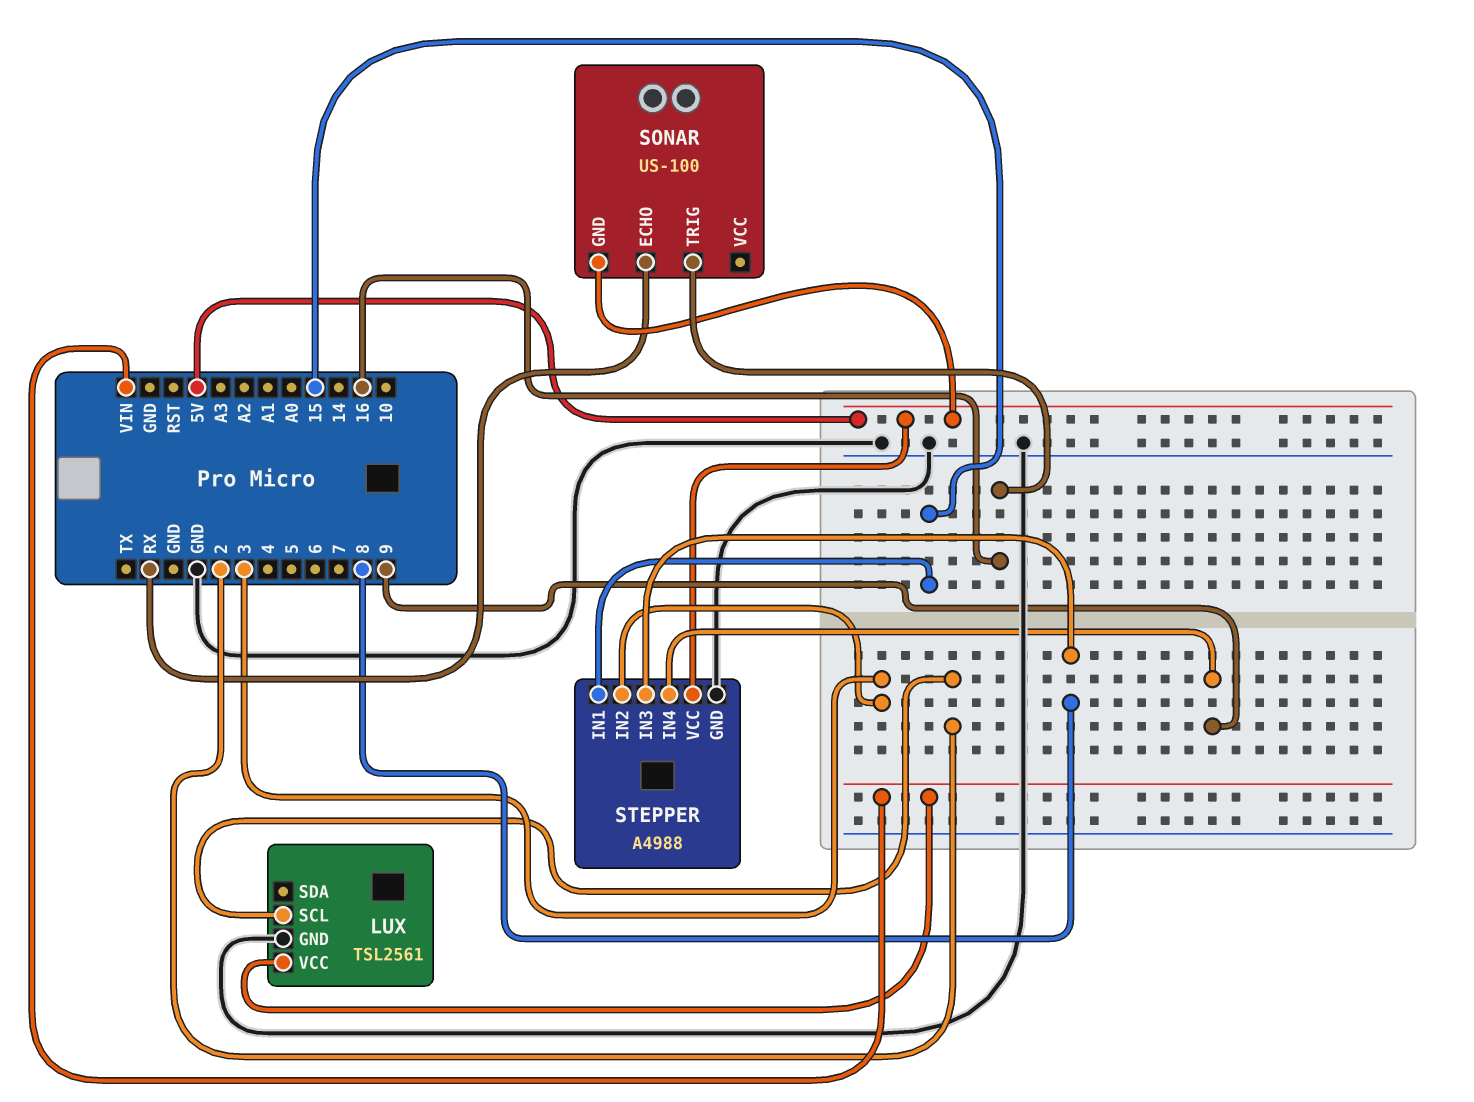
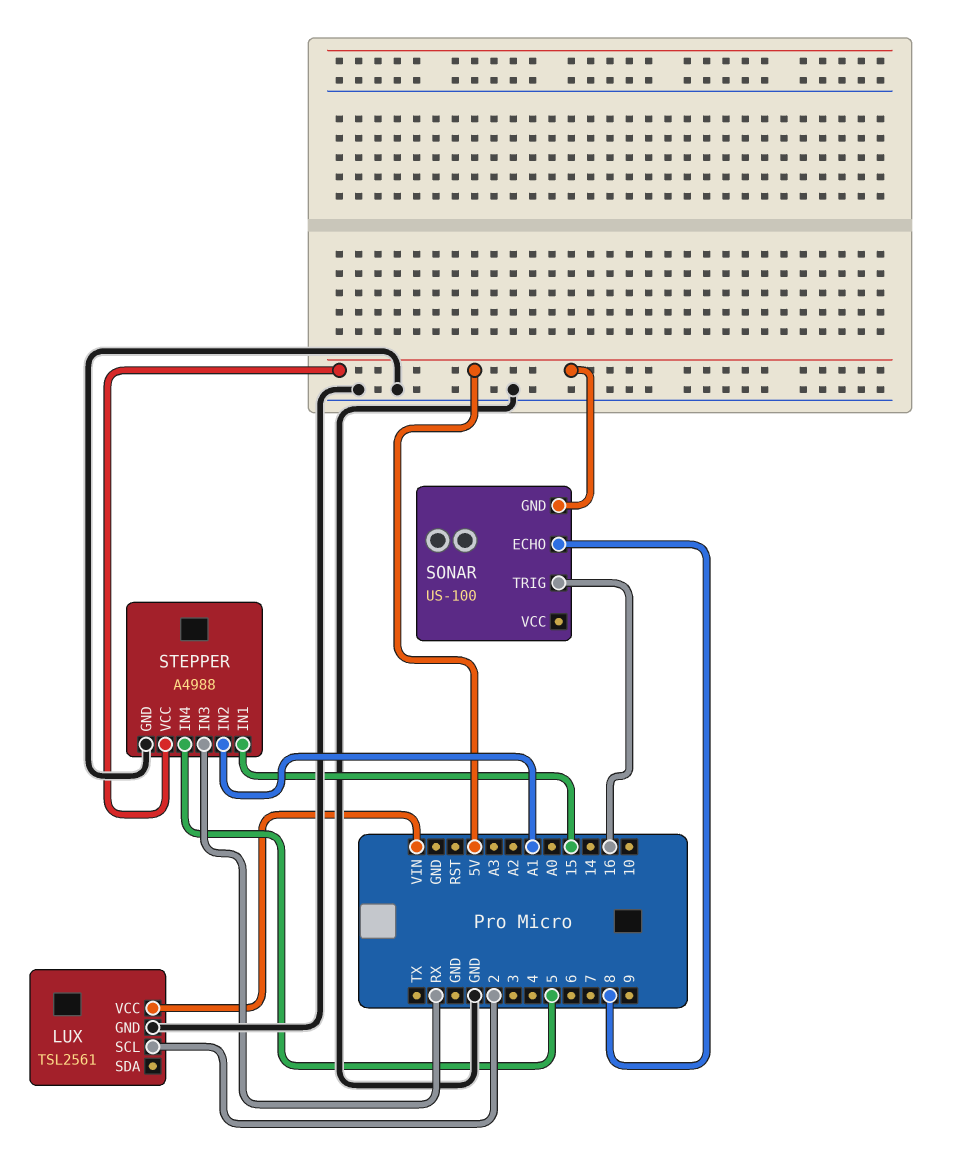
SONAR pin ECHO: RX -> 8
STEPPER pin IN2: 3 -> A1
STEPPER pin IN3: 8 -> RX
STEPPER pin IN4: 9 -> 5

